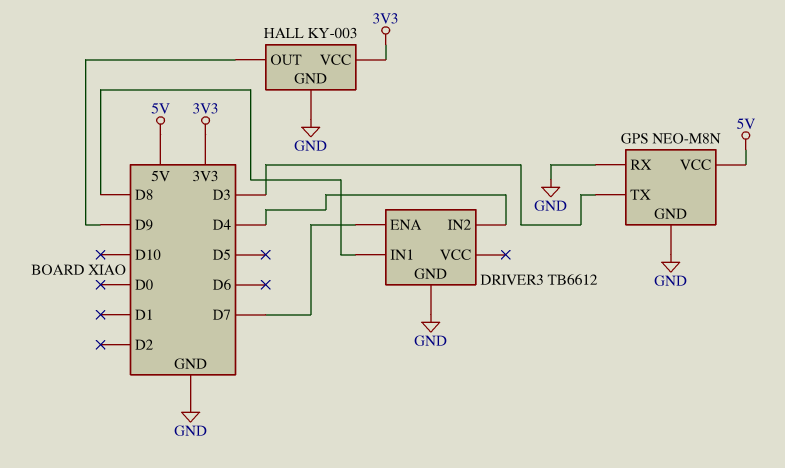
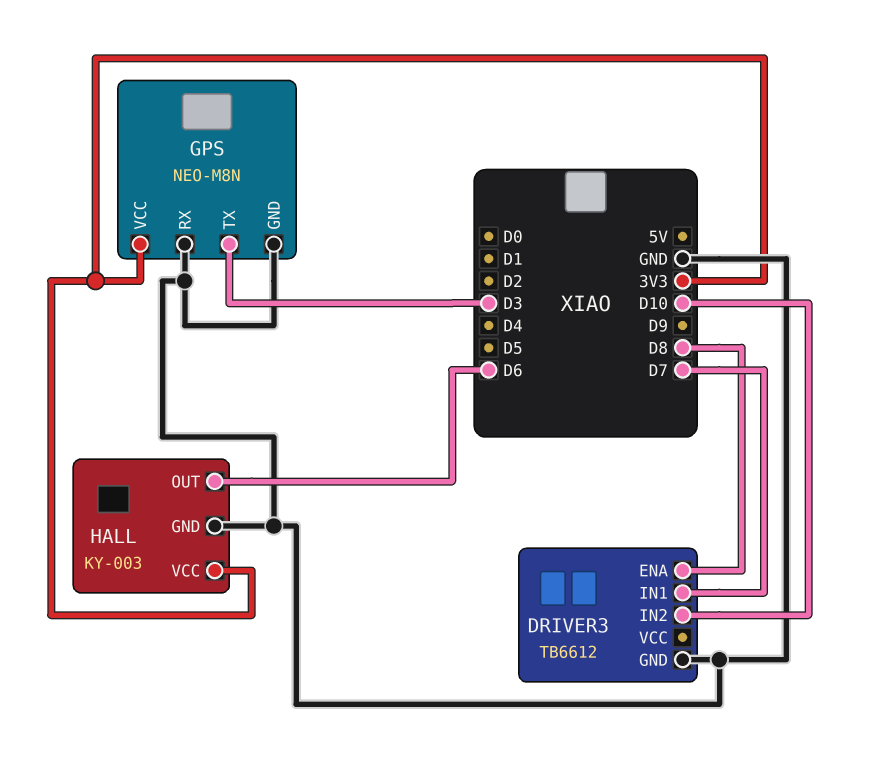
DRIVER3 pin ENA: D7 -> D8
DRIVER3 pin IN1: D8 -> D7
DRIVER3 pin IN2: D4 -> D10
GPS pin VCC: 5V -> 3V3
HALL pin OUT: D9 -> D6

